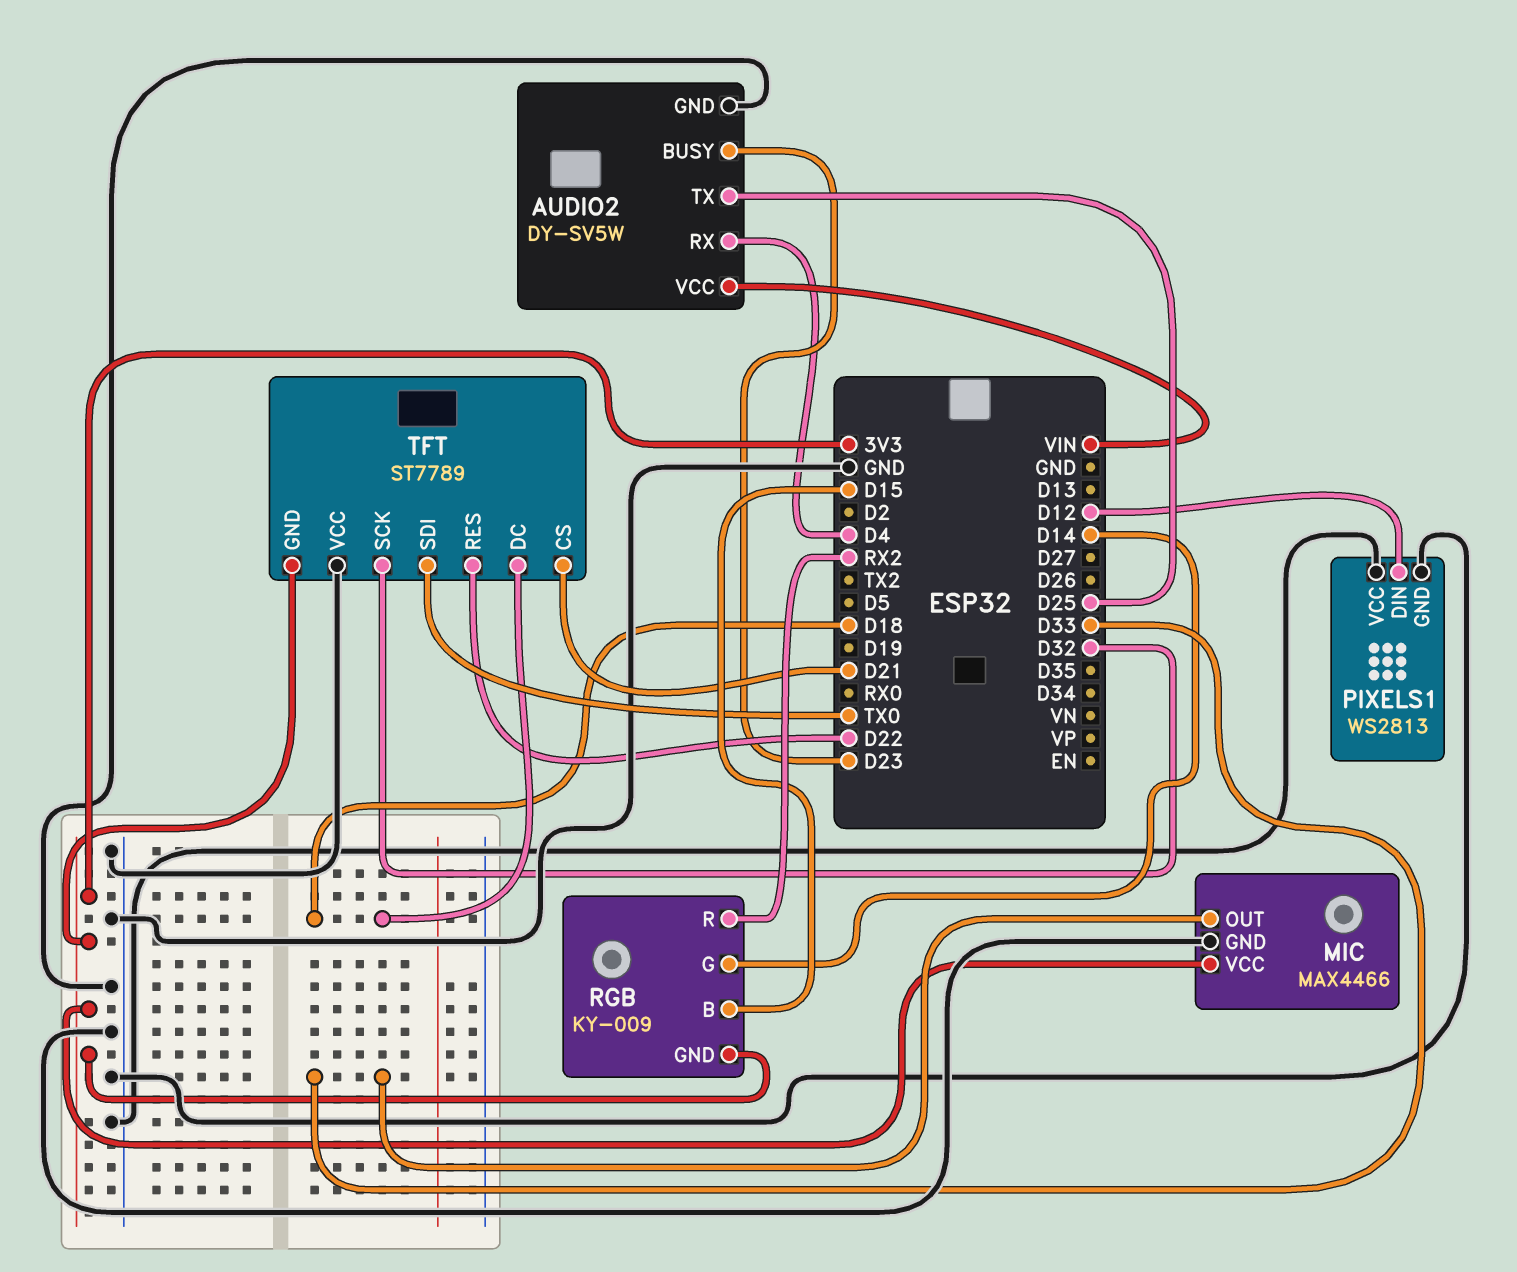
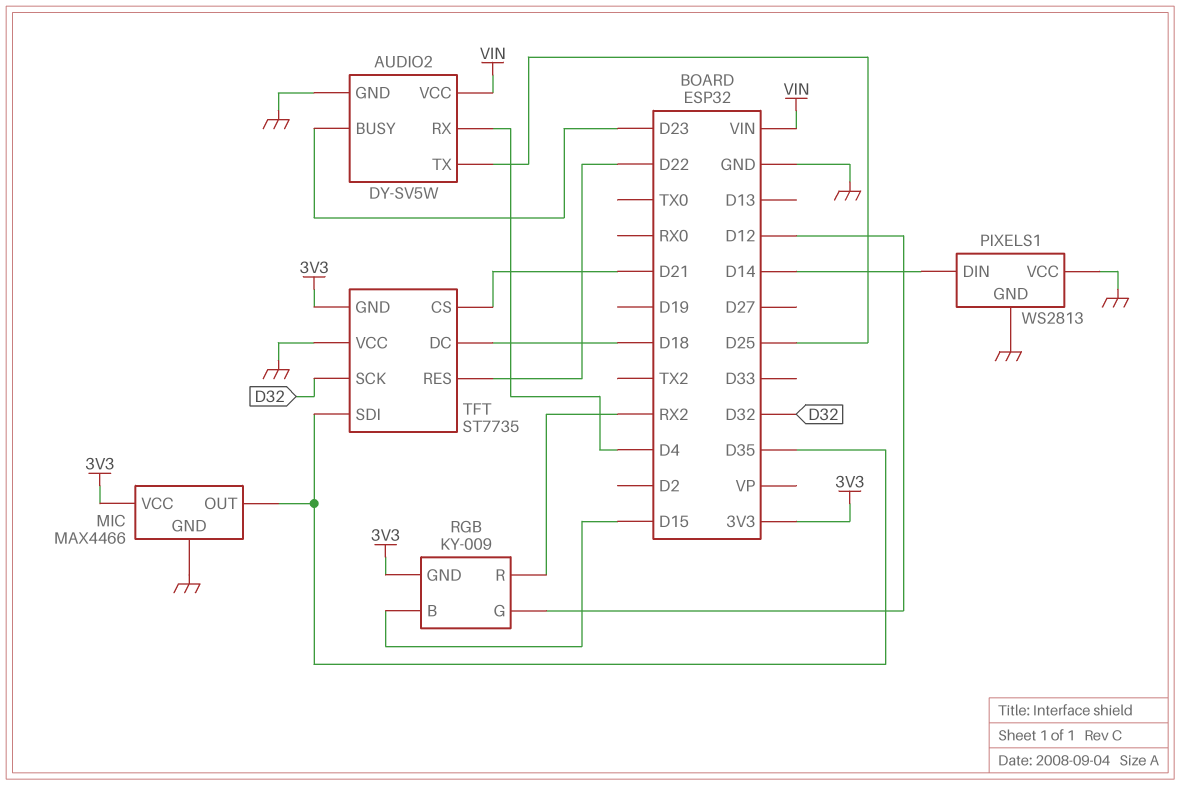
MIC pin OUT: D33 -> D35
PIXELS1 pin DIN: D12 -> D14
RGB pin G: D14 -> D12
TFT: ST7789 -> ST7735
TFT pin SDI: TX0 -> D35

